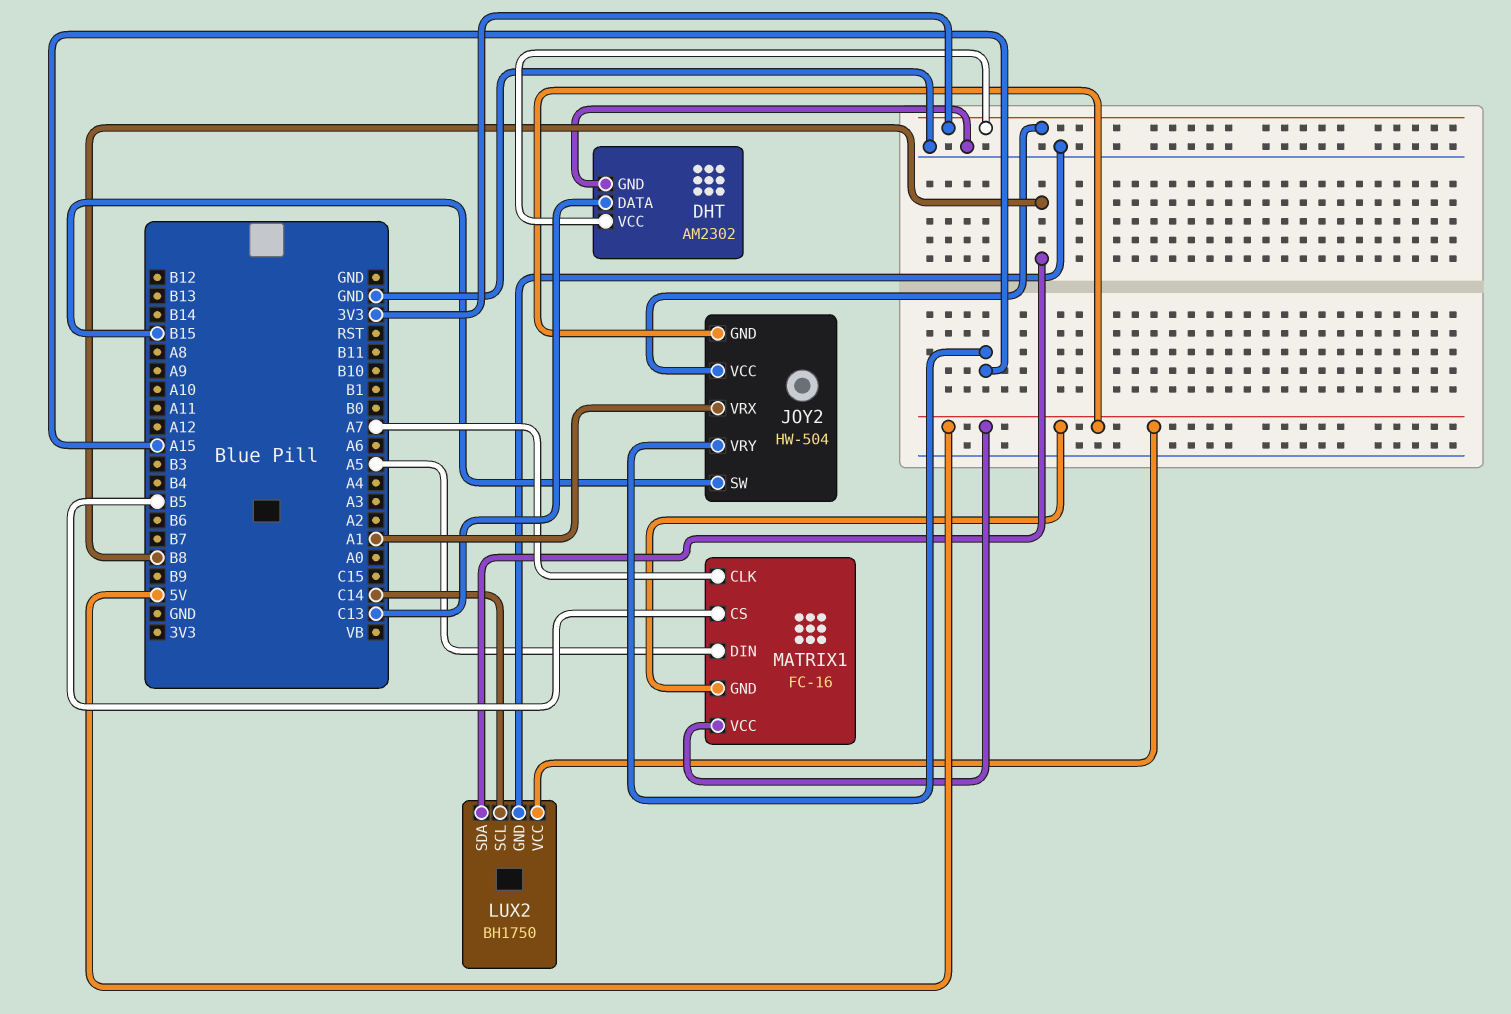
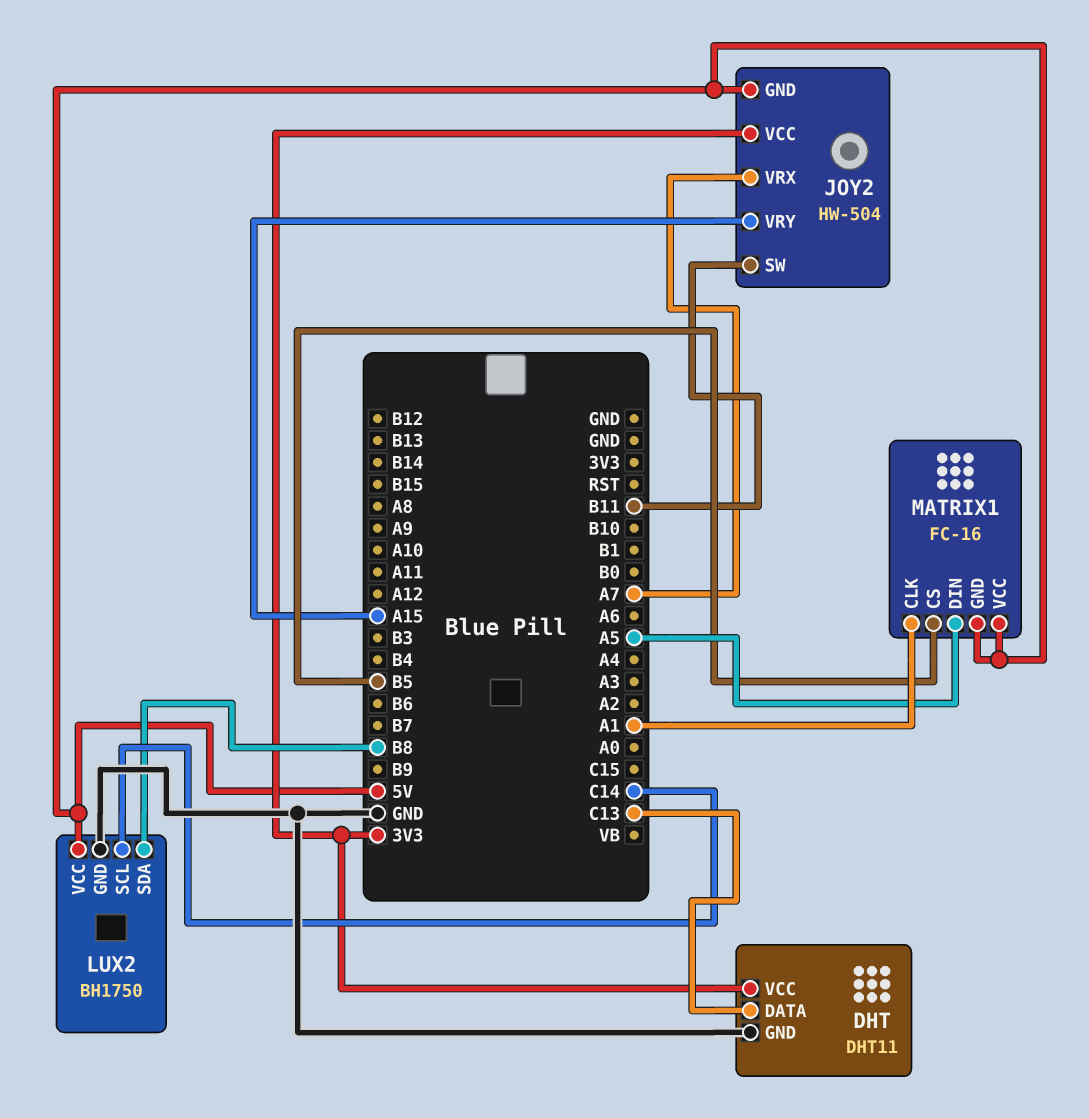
DHT: AM2302 -> DHT11
JOY2 pin SW: B15 -> B11
JOY2 pin VRX: A1 -> A7
MATRIX1 pin CLK: A7 -> A1

